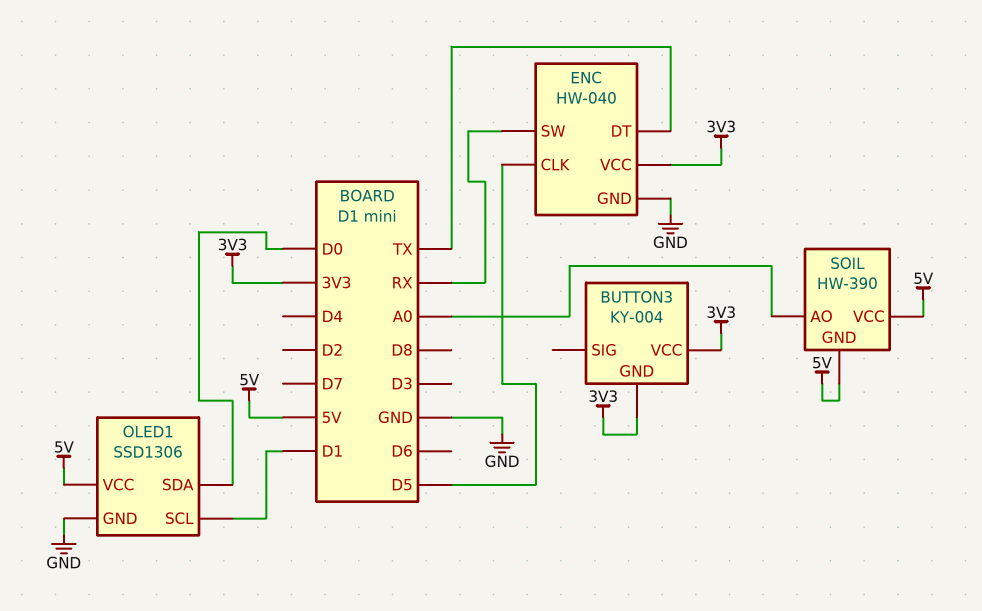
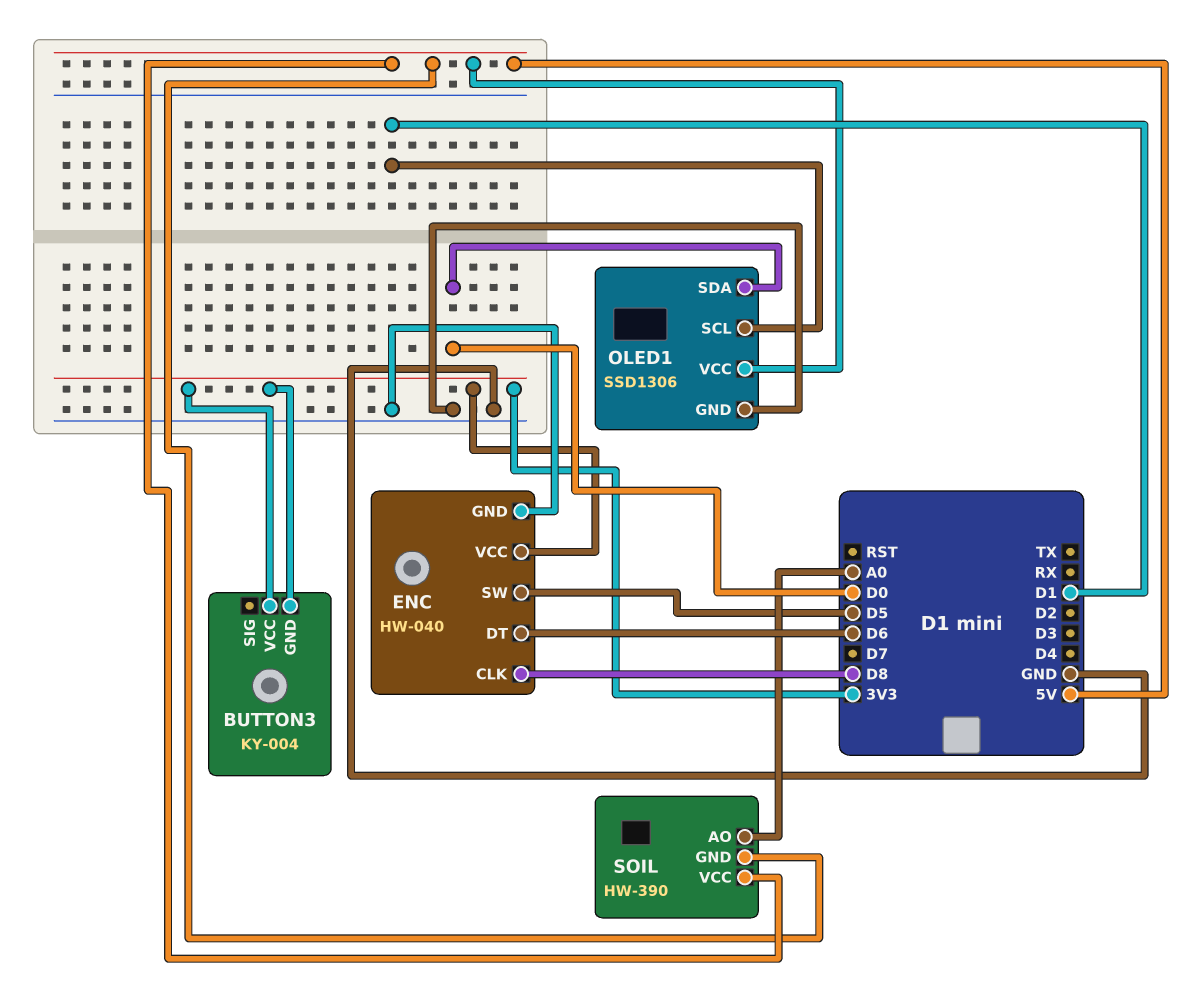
ENC pin CLK: D5 -> D8
ENC pin DT: TX -> D6
ENC pin SW: RX -> D5

